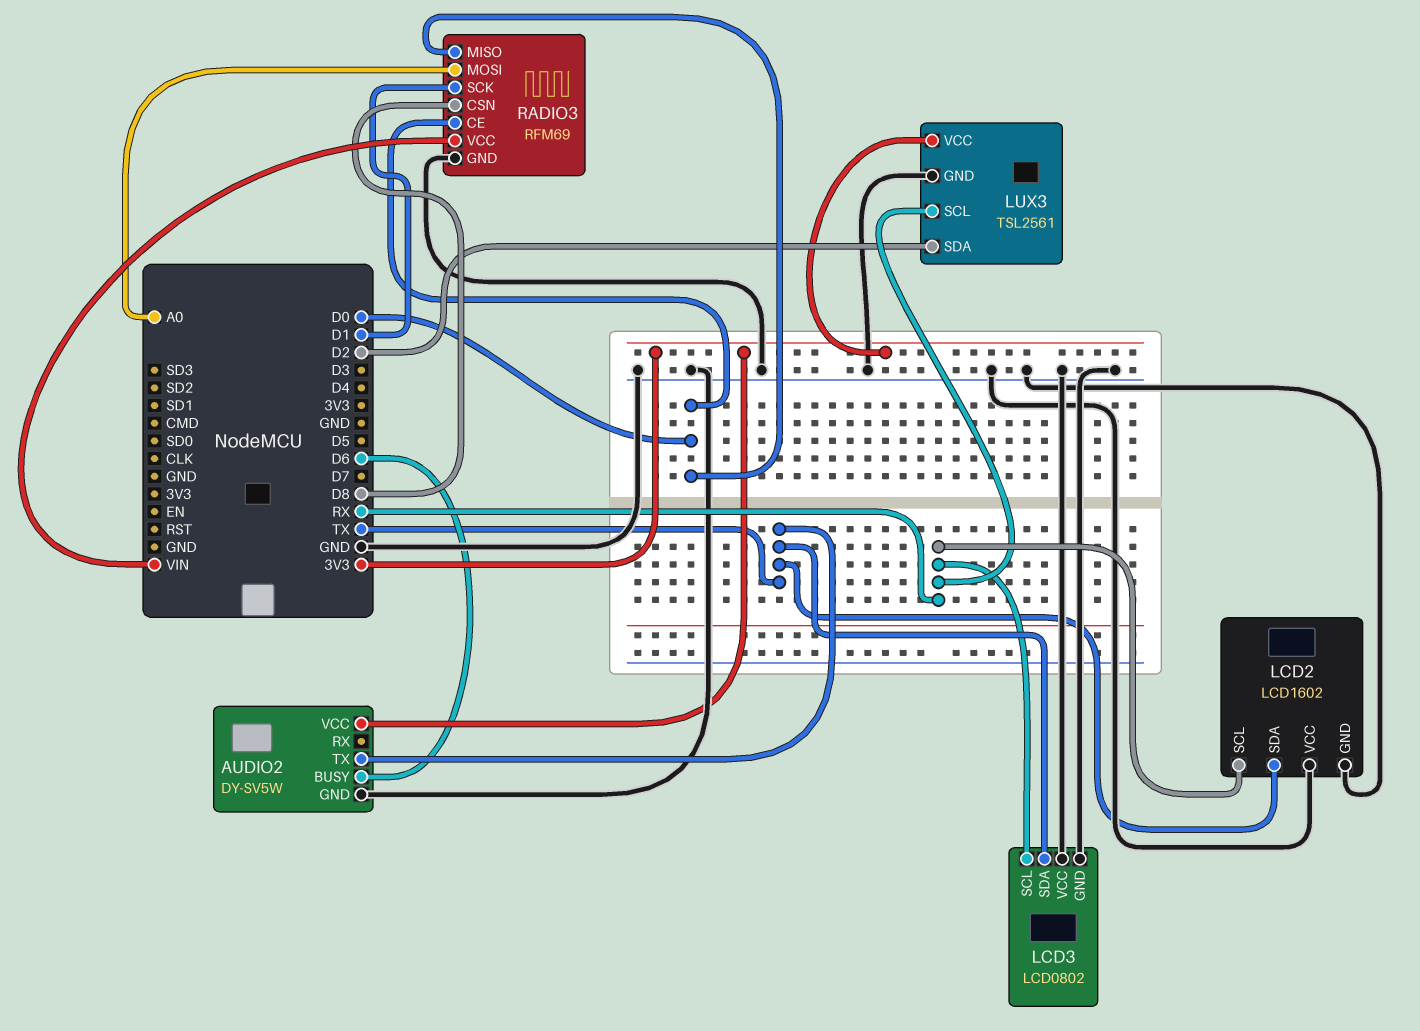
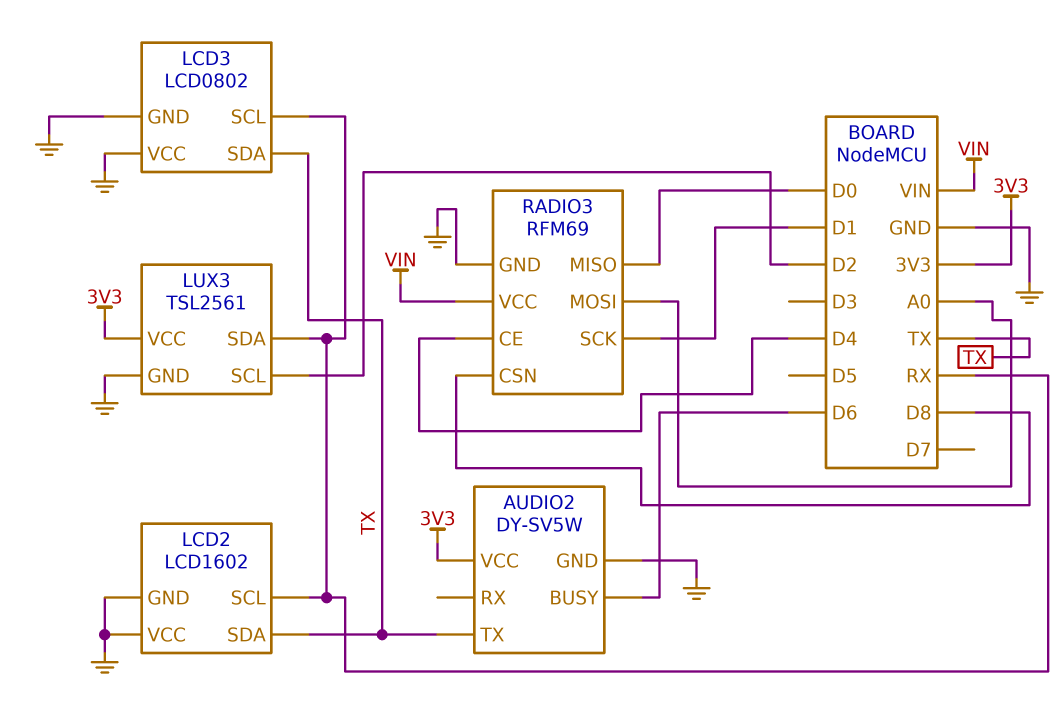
LUX3 pin SCL: RX -> D2
LUX3 pin SDA: D2 -> RX
RADIO3 pin CE: D0 -> D4

